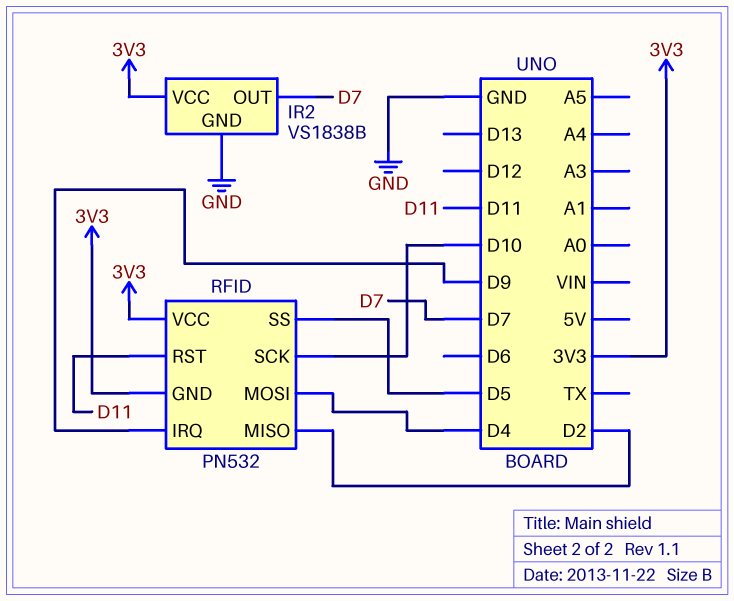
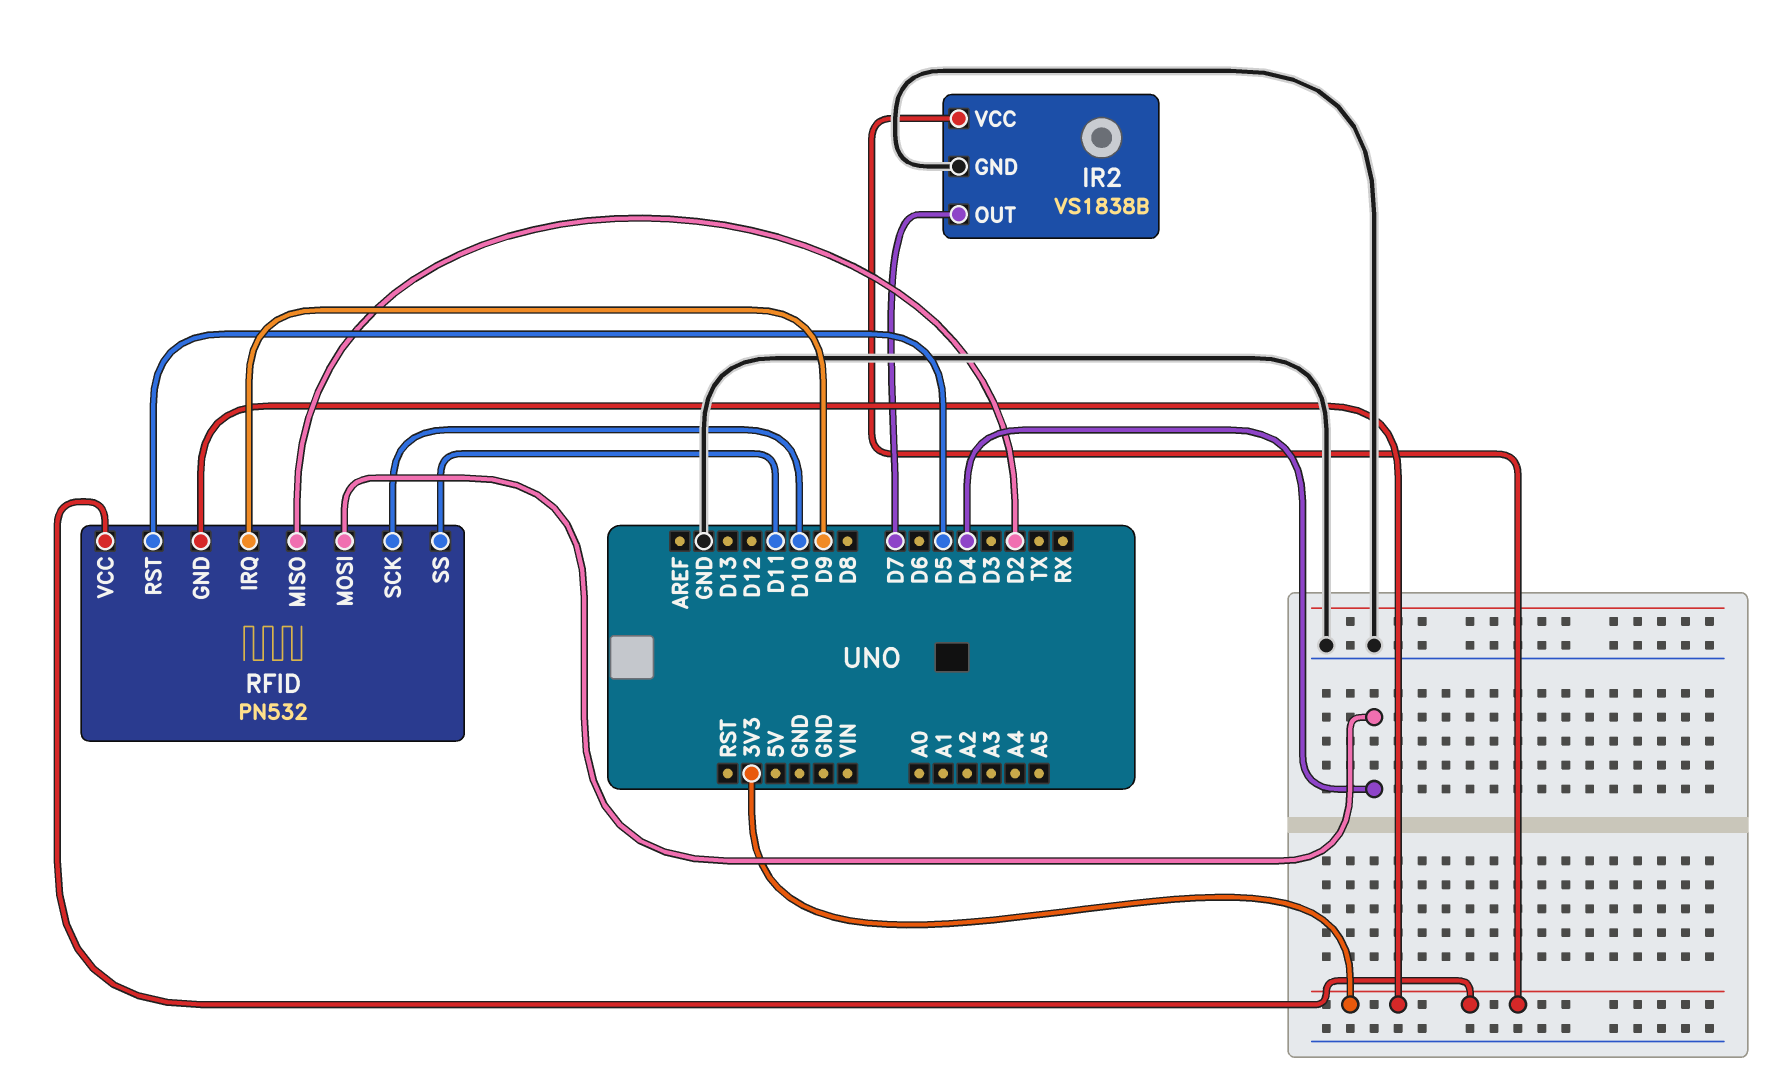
RFID pin RST: D11 -> D5
RFID pin SS: D5 -> D11

